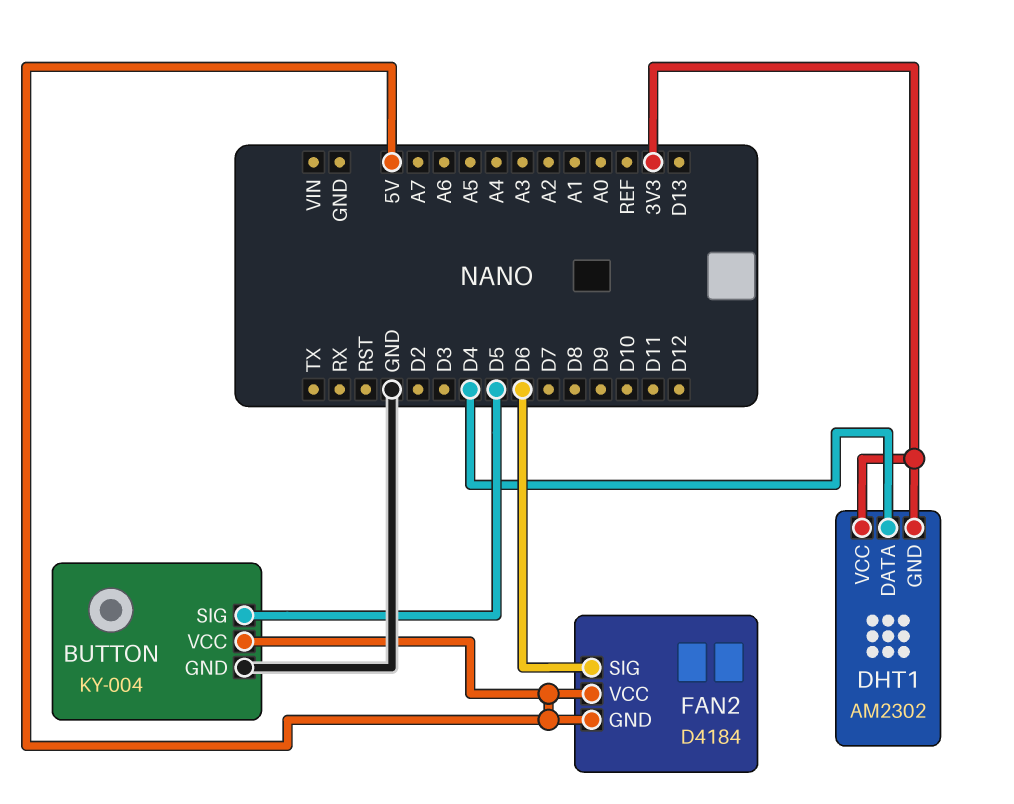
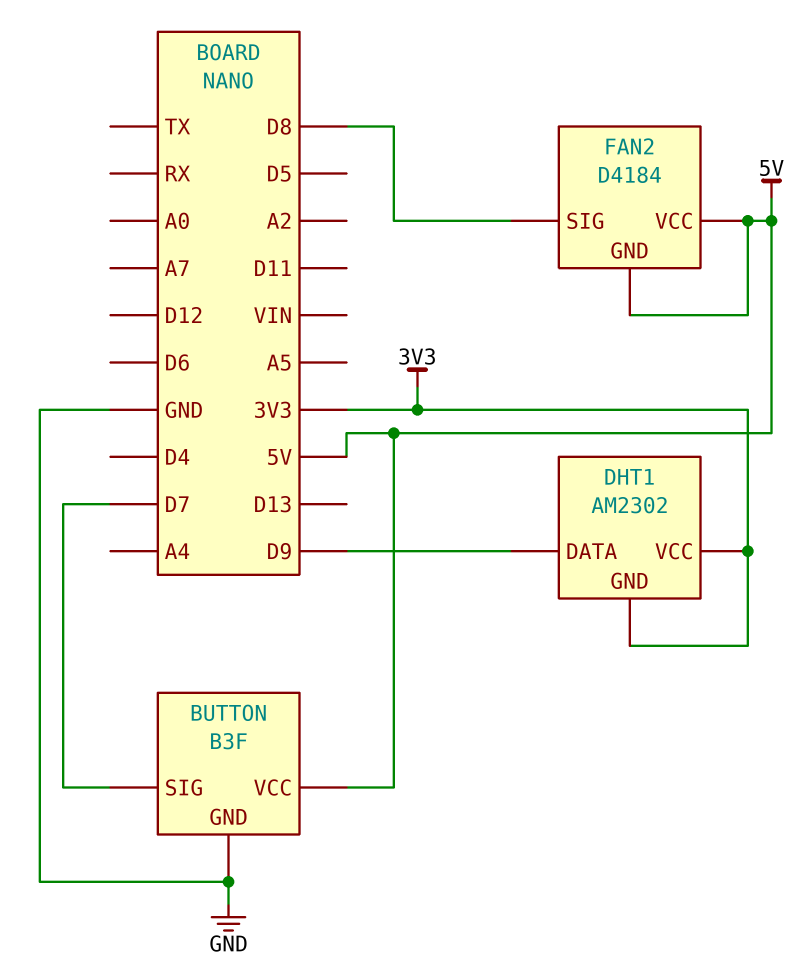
BUTTON: KY-004 -> B3F
BUTTON pin SIG: D5 -> D7
DHT1 pin DATA: D4 -> D9
FAN2 pin SIG: D6 -> D8

